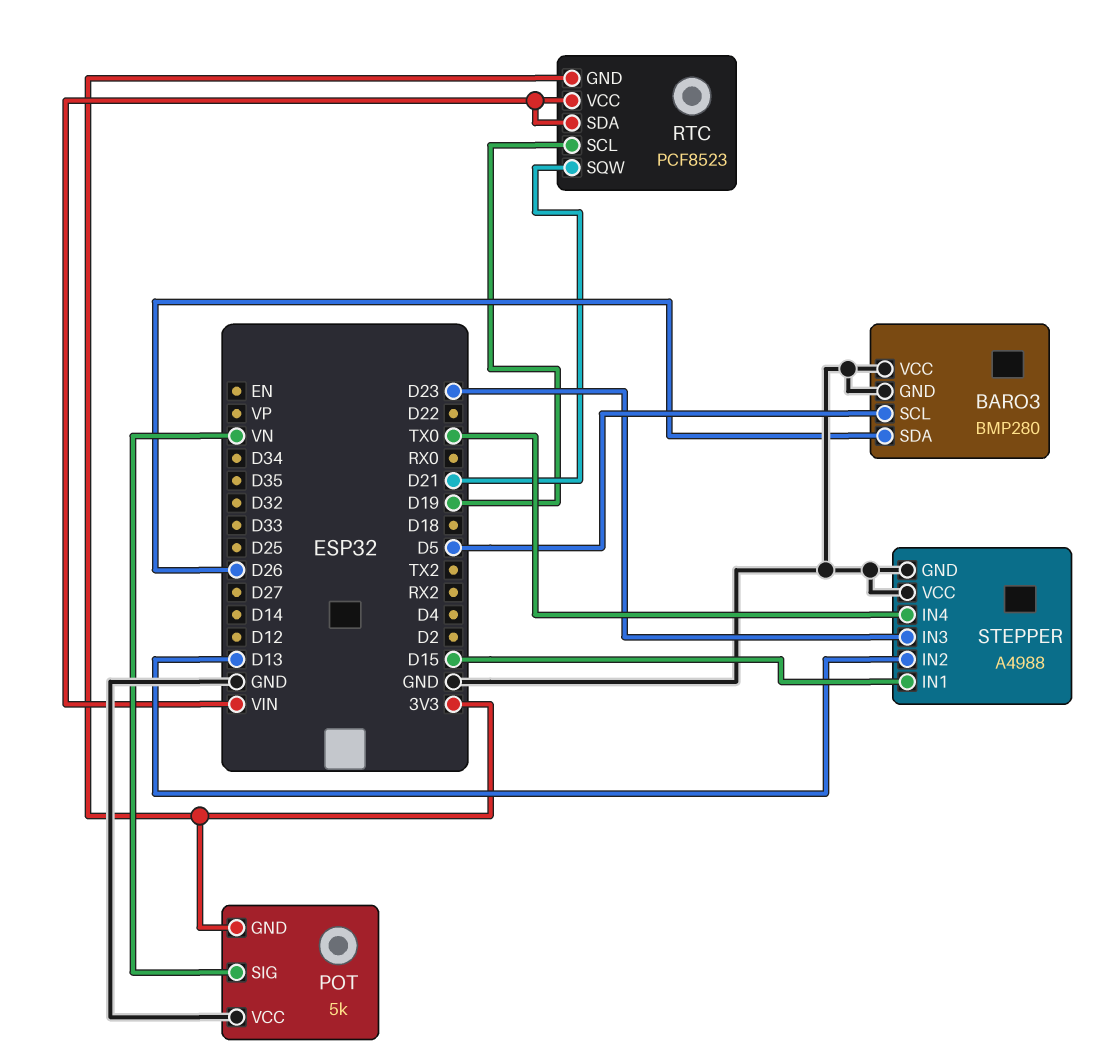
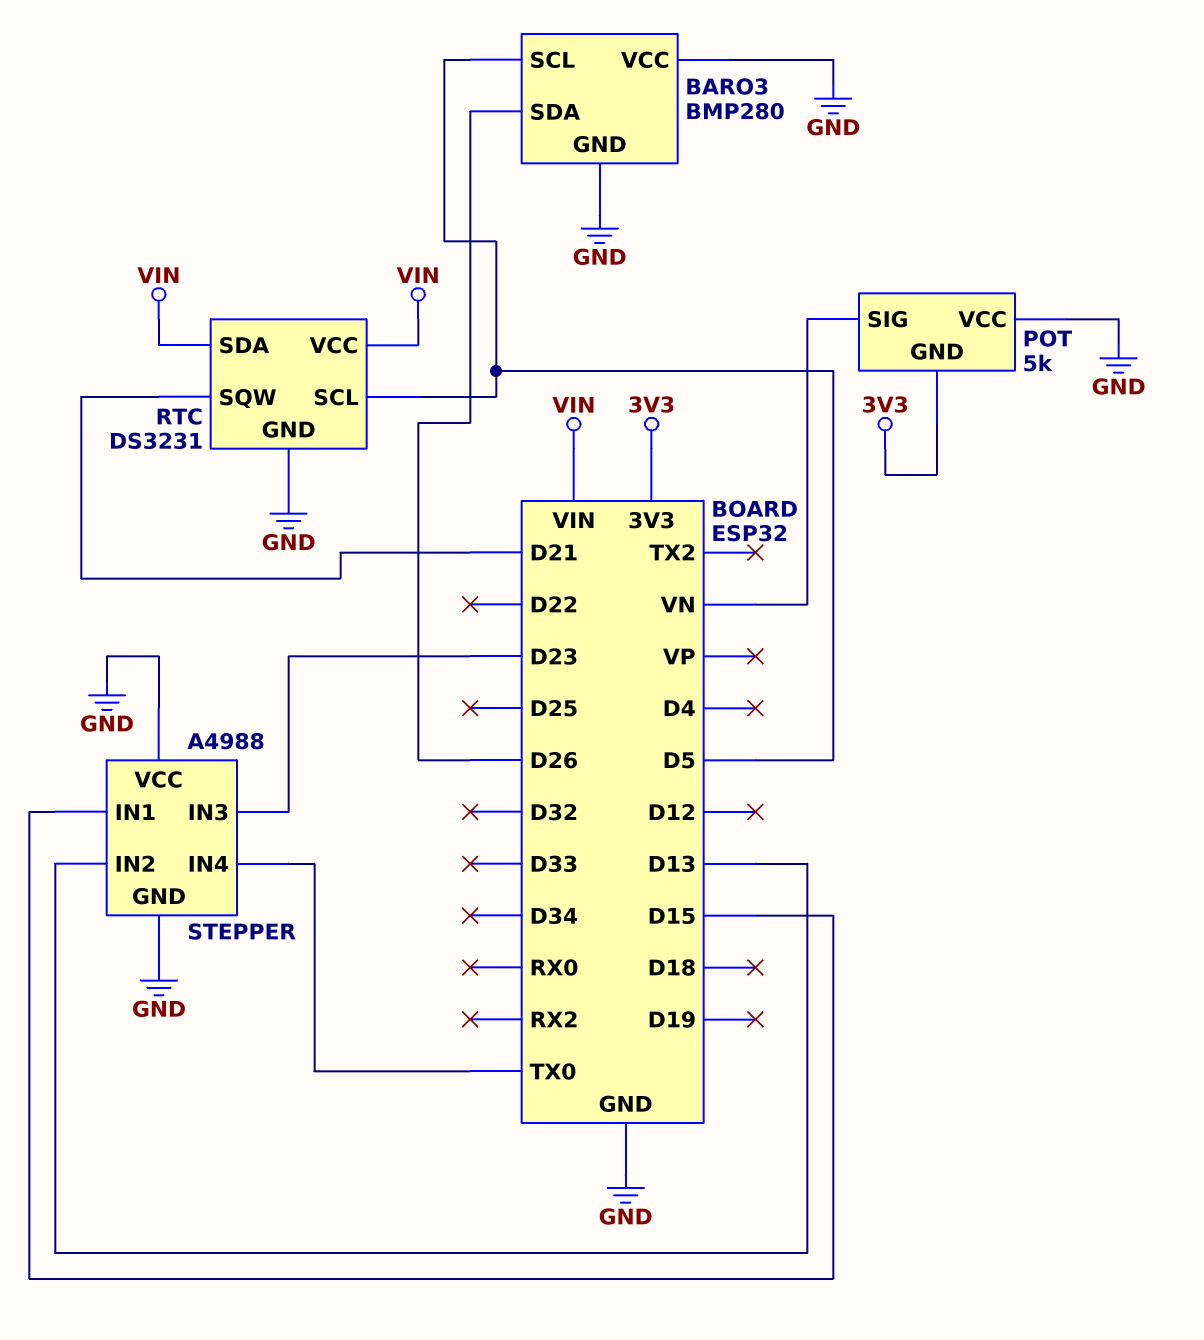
RTC: PCF8523 -> DS3231
RTC pin GND: 3V3 -> GND
RTC pin SCL: D19 -> D5

